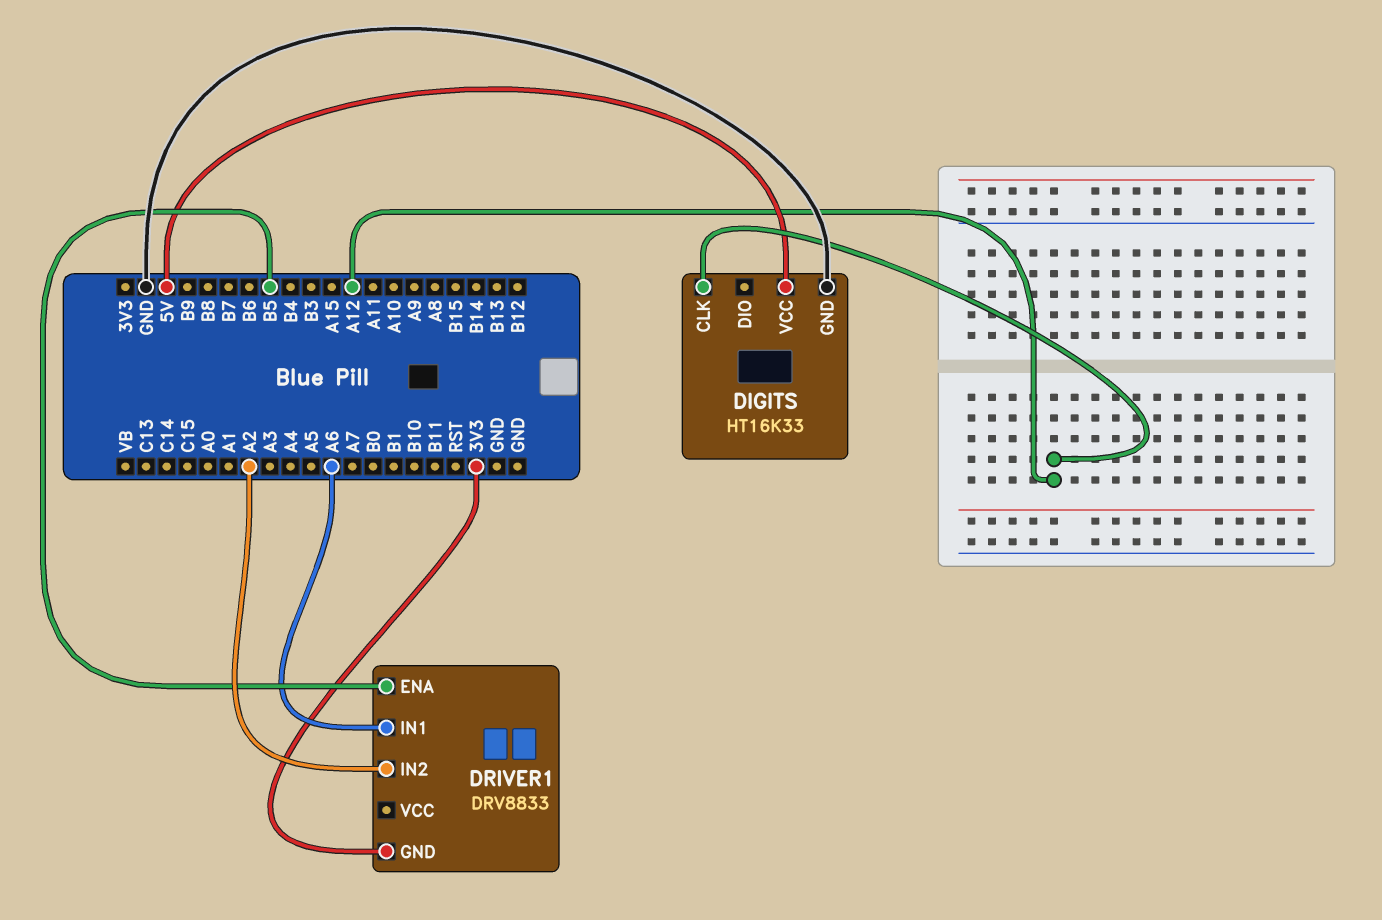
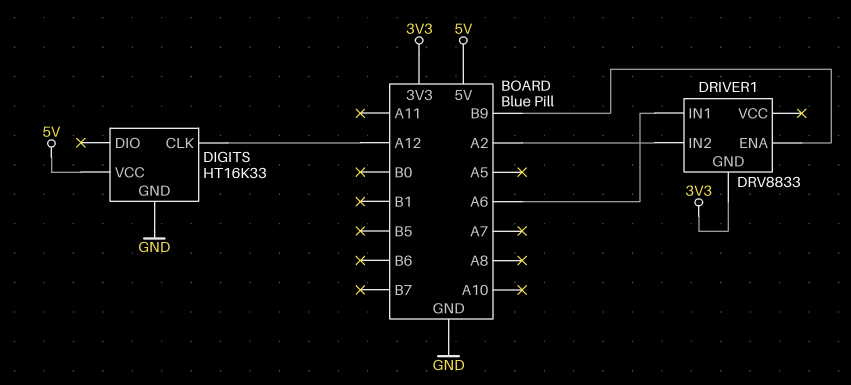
DRIVER1 pin ENA: B5 -> B9

